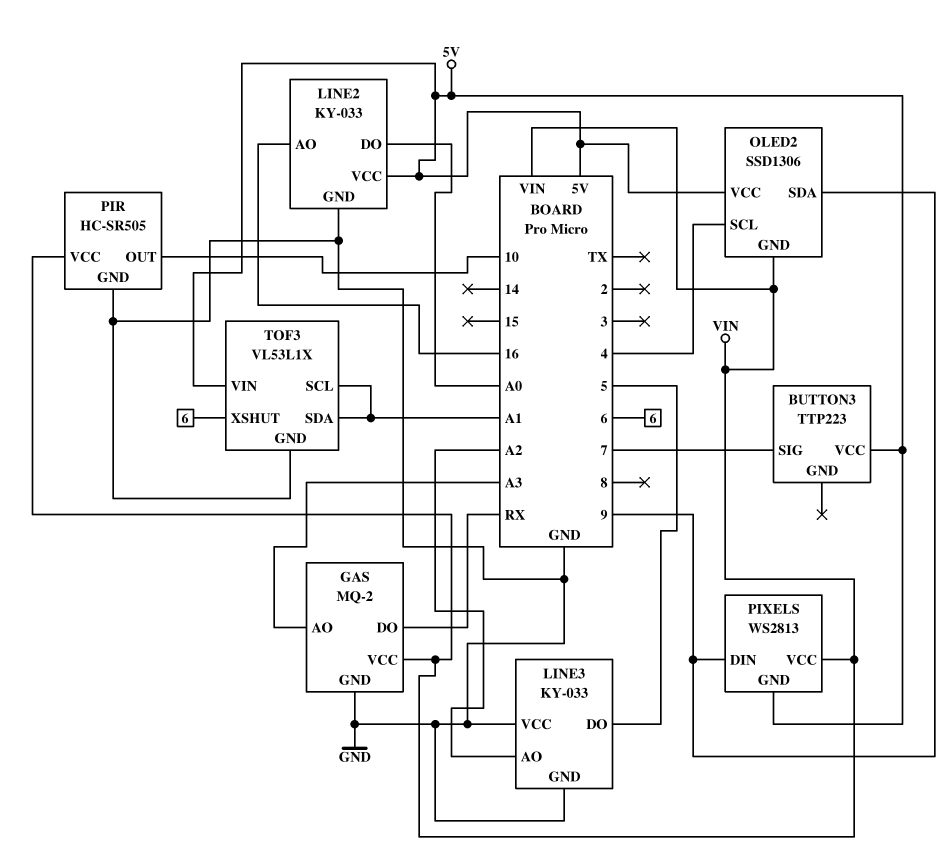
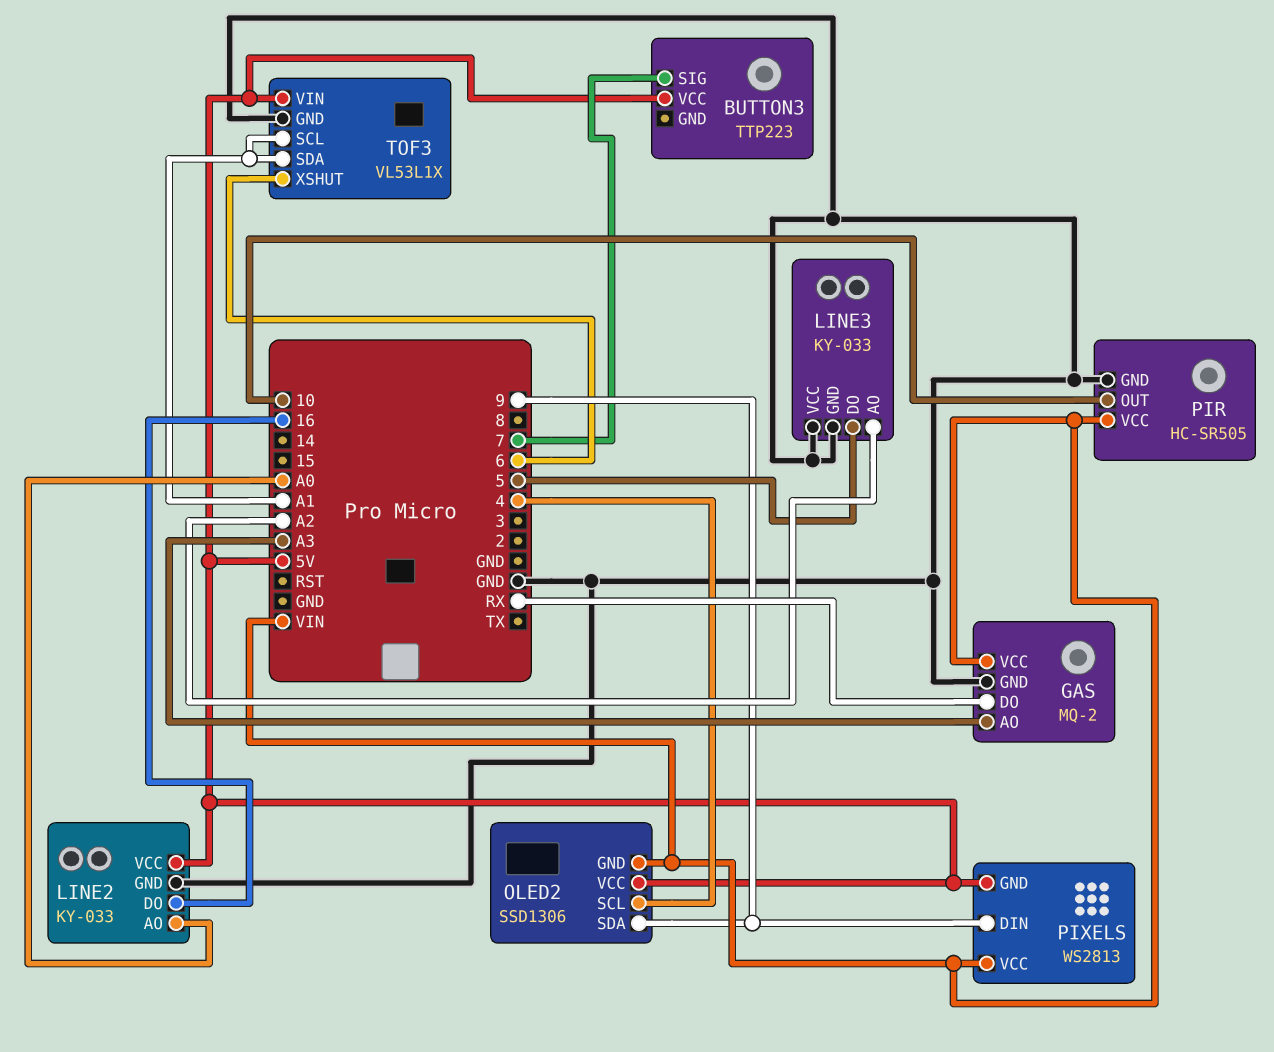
LINE2 pin AO: 16 -> A0
LINE2 pin DO: A0 -> 16

